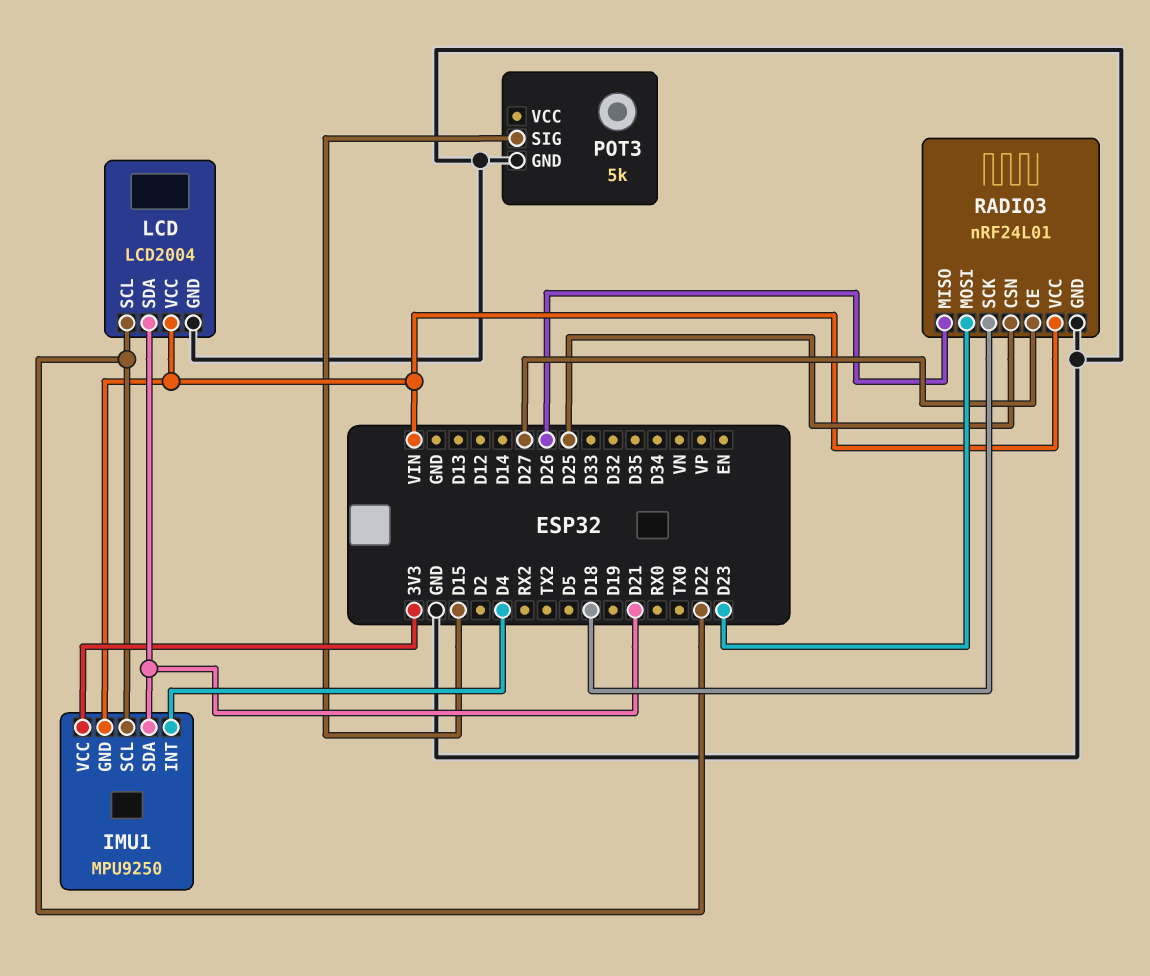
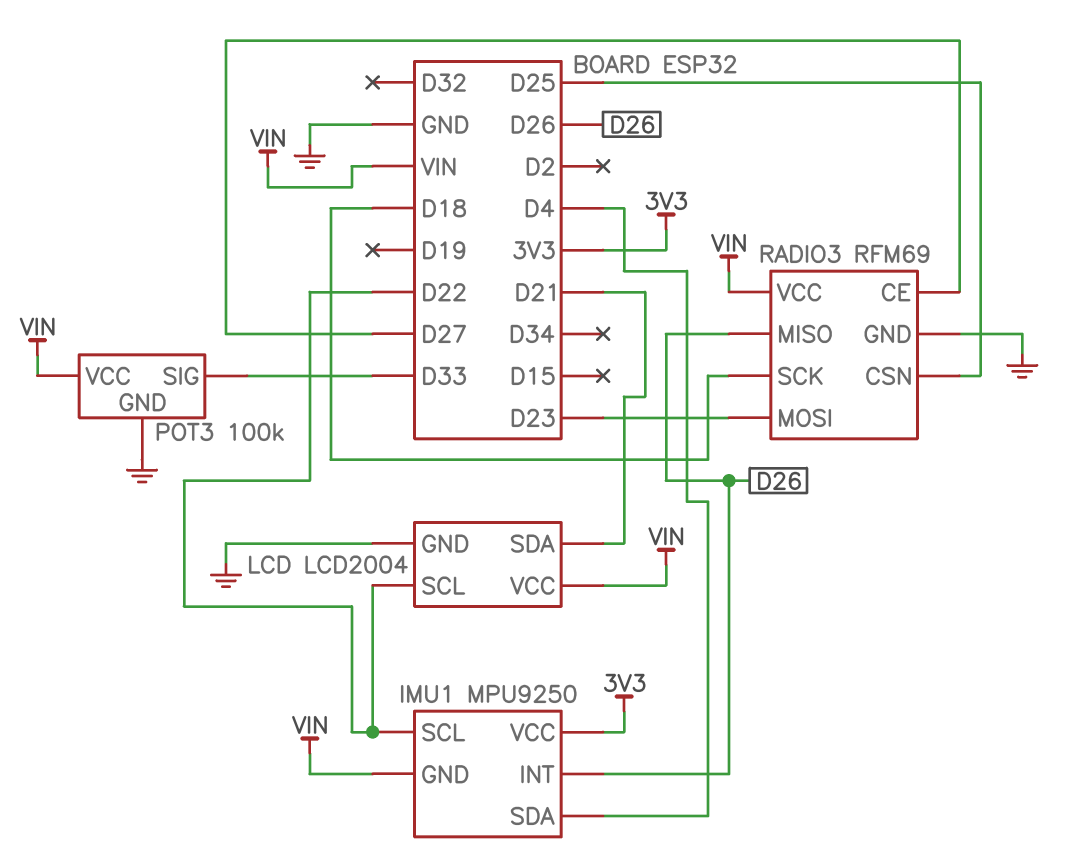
IMU1 pin INT: D4 -> D26
IMU1 pin SDA: D21 -> D4
POT3: 5k -> 100k
POT3 pin SIG: D15 -> D33
POT3 pin VCC: none -> VIN
RADIO3: nRF24L01 -> RFM69

